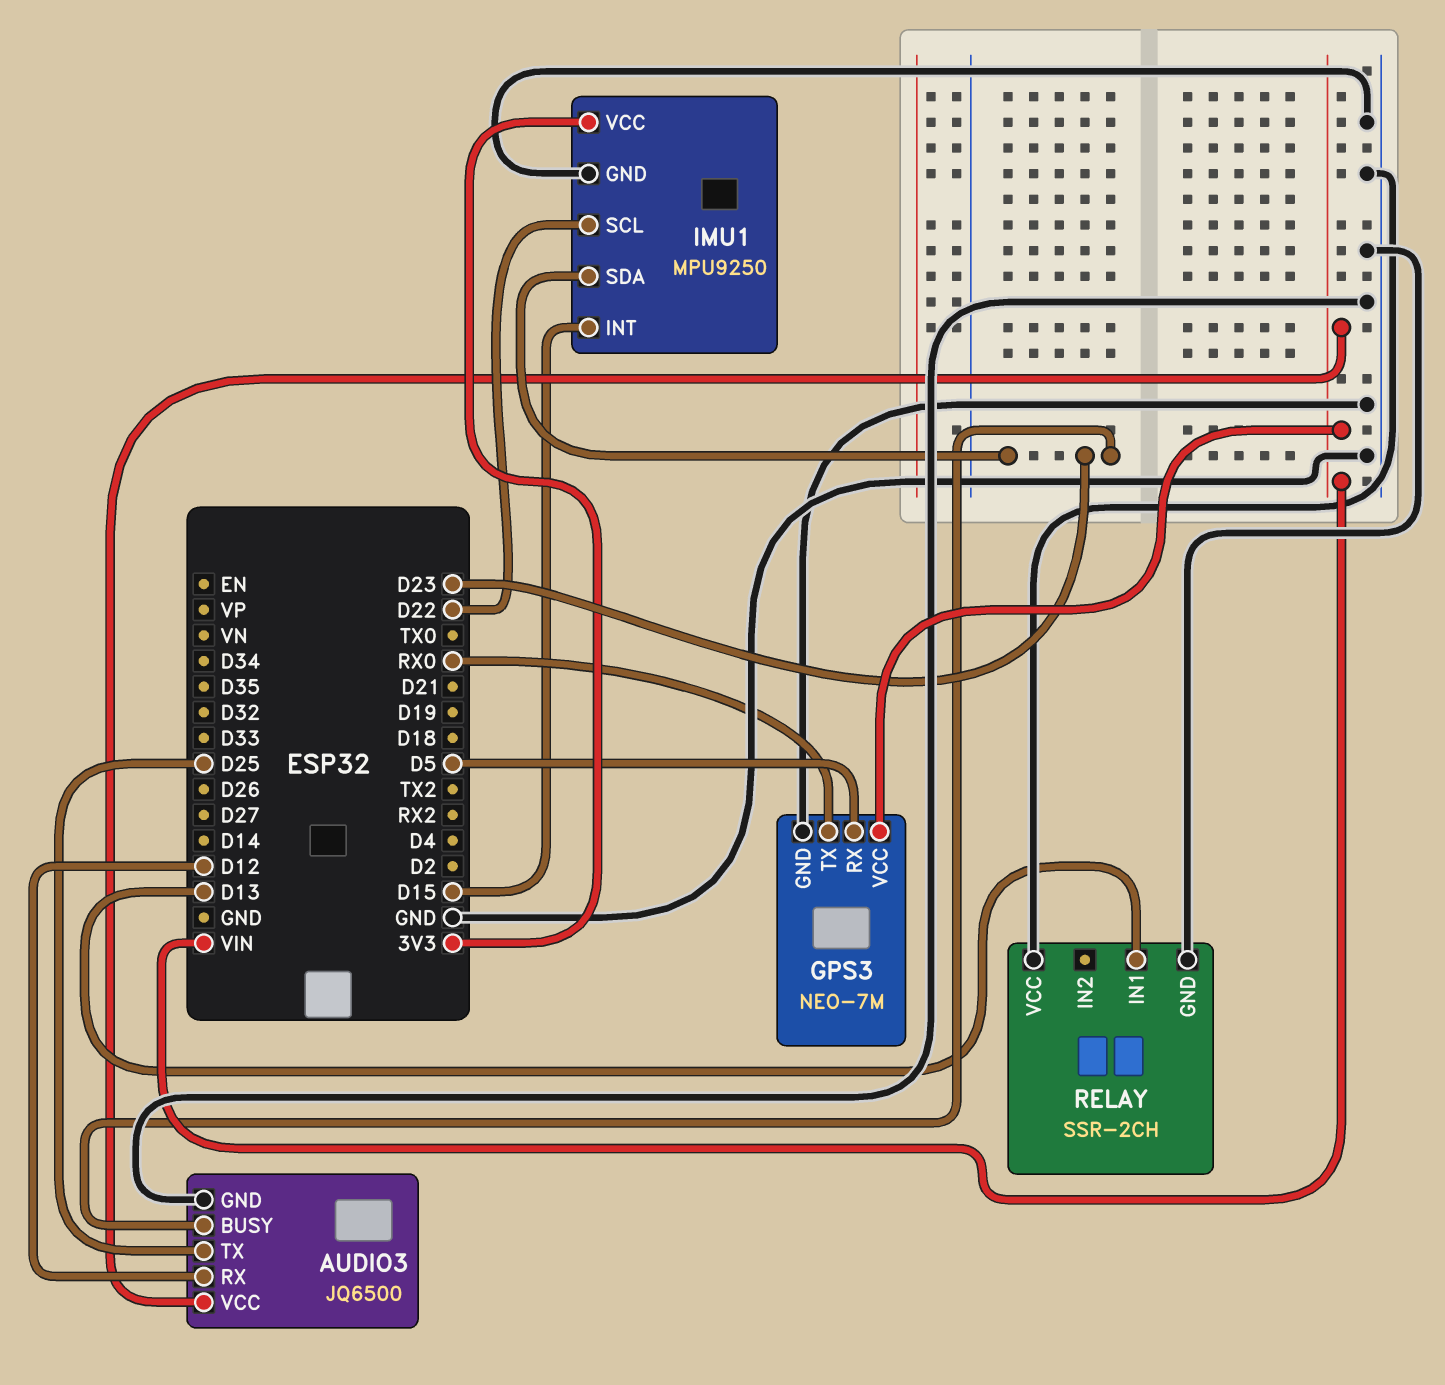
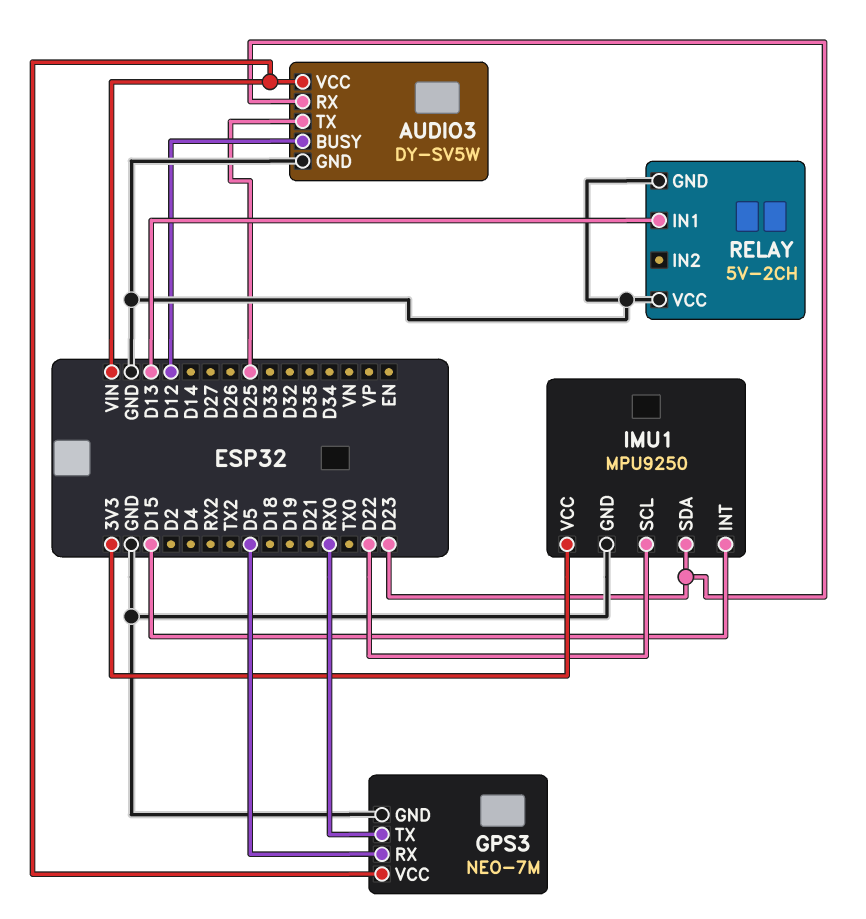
AUDIO3: JQ6500 -> DY-SV5W
AUDIO3 pin BUSY: D23 -> D12
AUDIO3 pin RX: D12 -> D23
RELAY: SSR-2CH -> 5V-2CH

